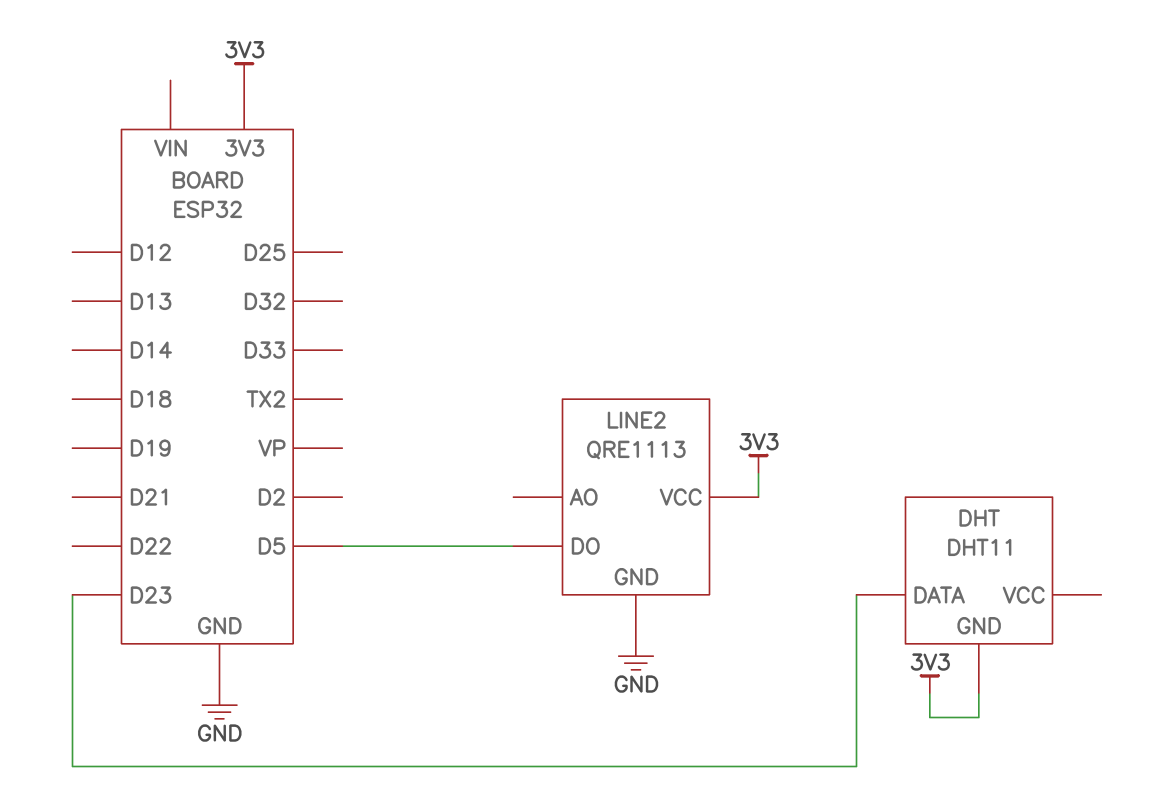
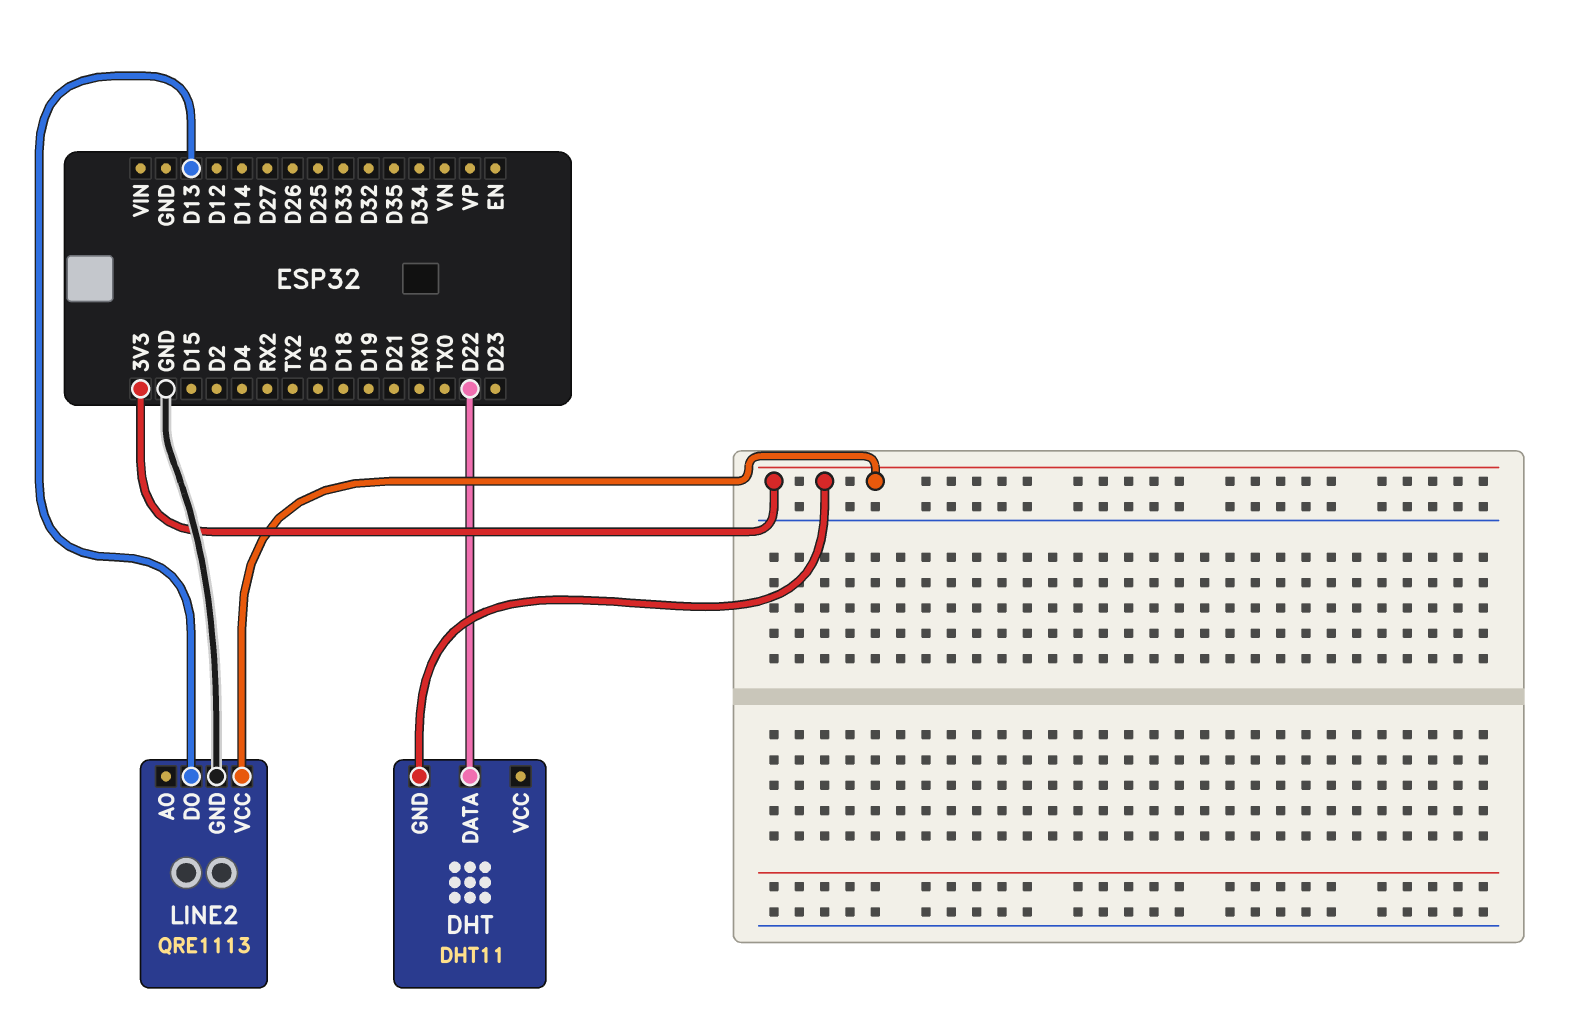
DHT pin DATA: D23 -> D22
LINE2 pin DO: D5 -> D13

